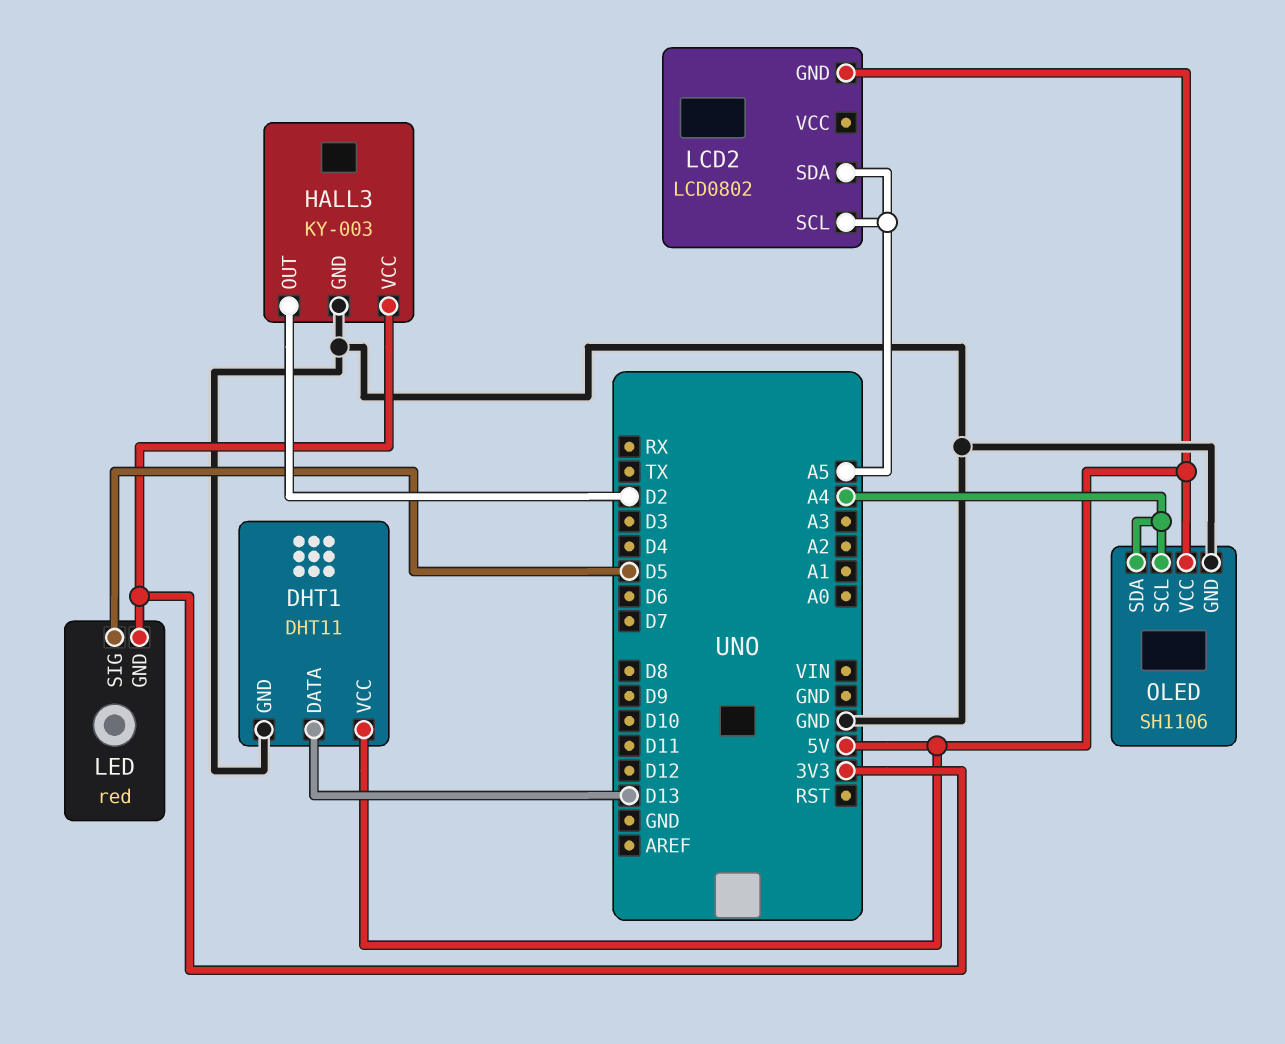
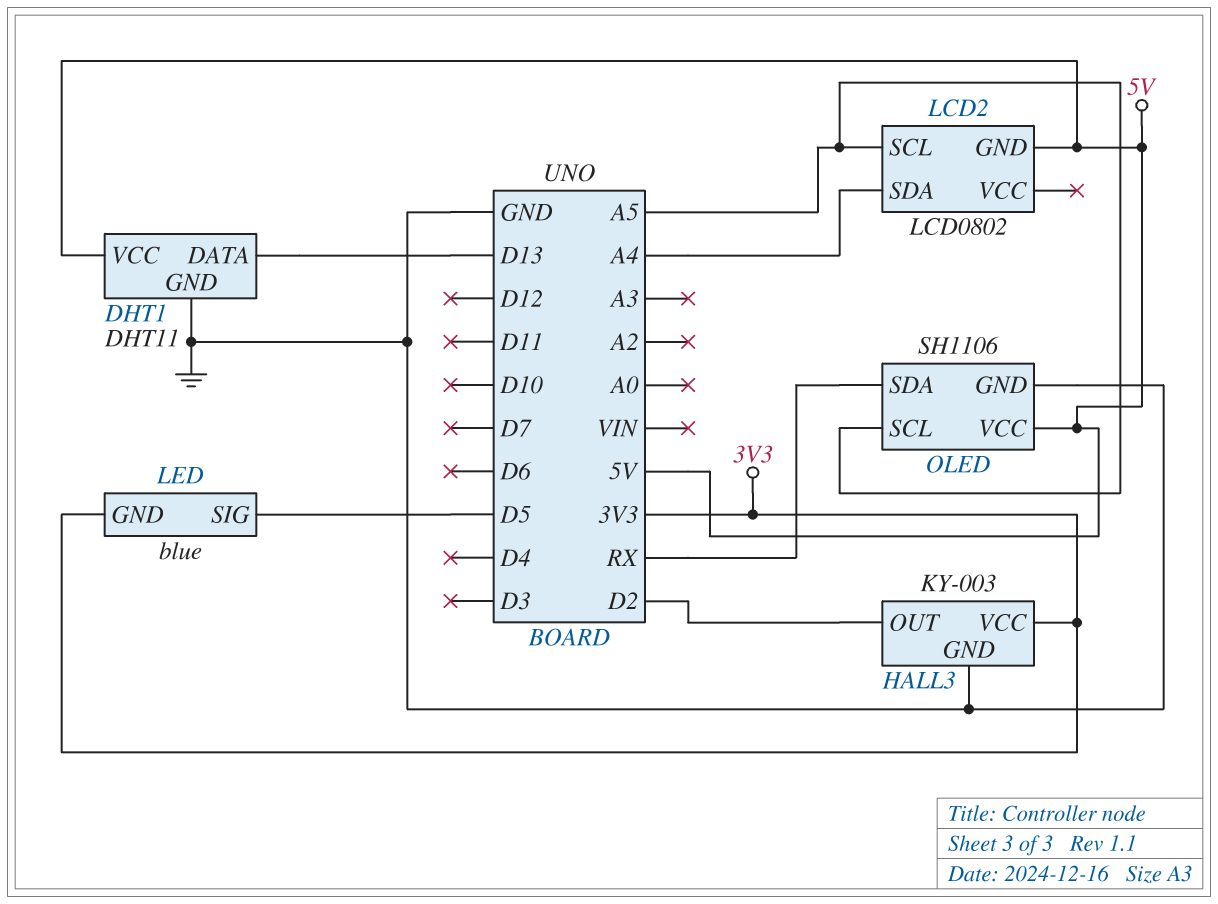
LCD2 pin SDA: A5 -> A4
LED: red -> blue
OLED pin SCL: A4 -> A5
OLED pin SDA: A4 -> RX

